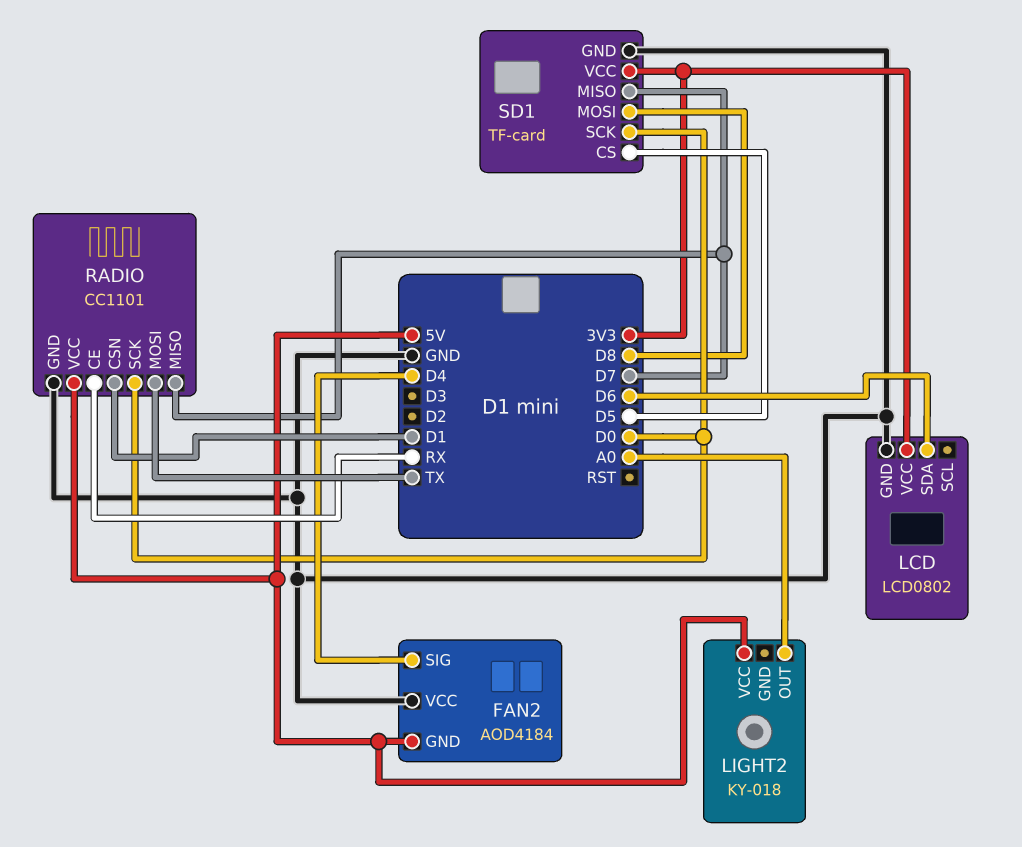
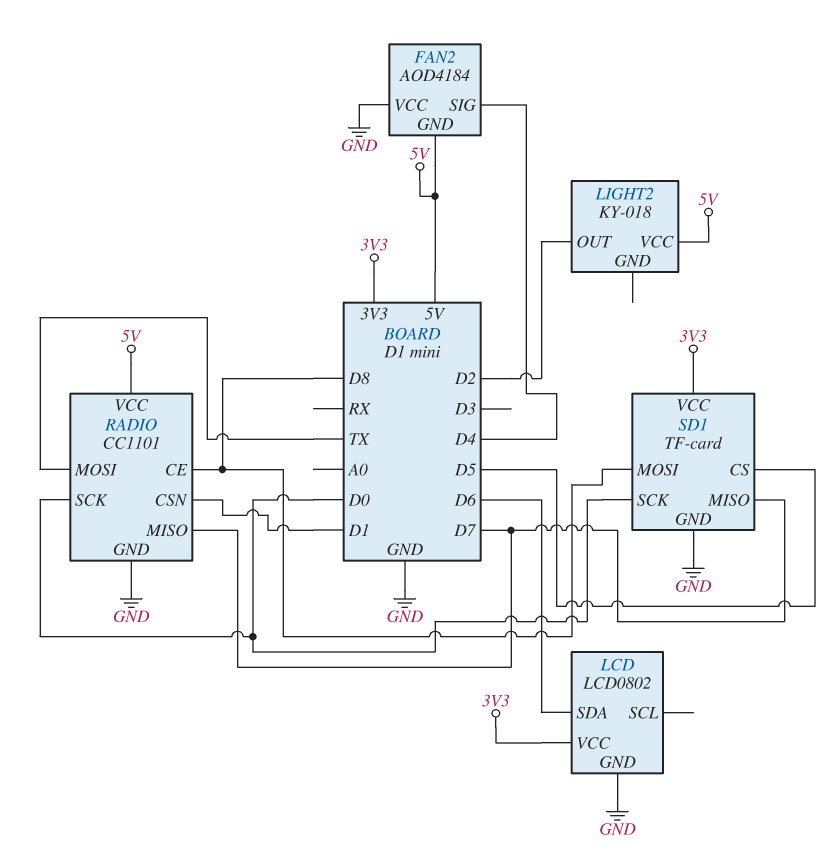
LIGHT2 pin OUT: A0 -> D2
RADIO pin CE: RX -> D8

